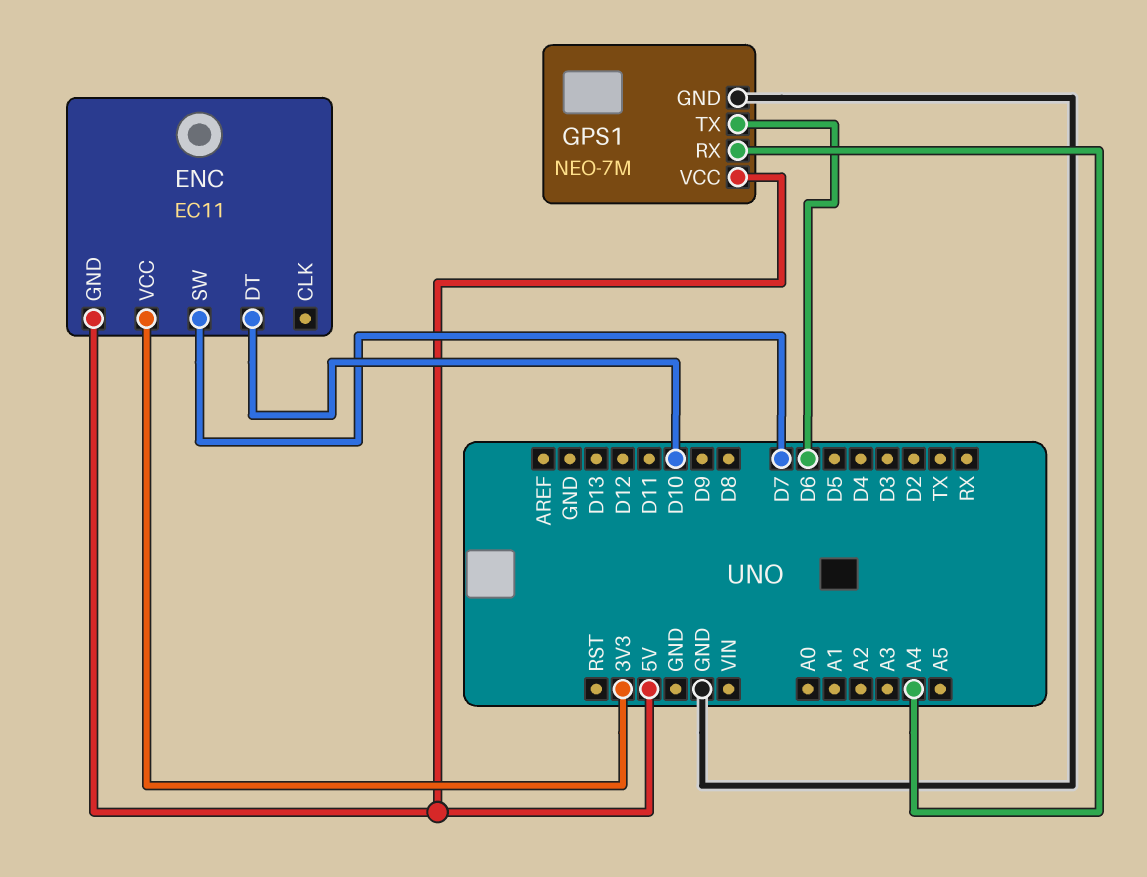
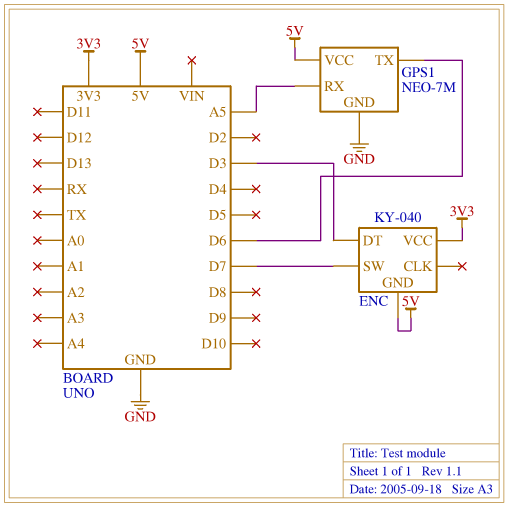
ENC: EC11 -> KY-040
ENC pin DT: D10 -> D3
GPS1 pin RX: A4 -> A5

